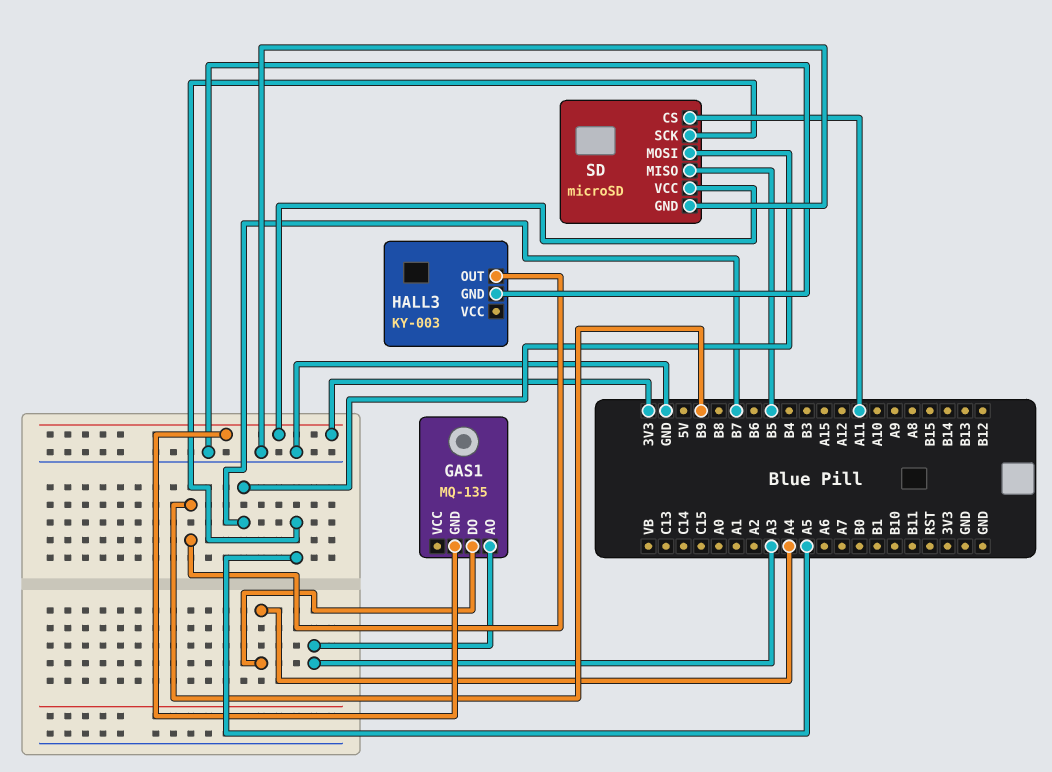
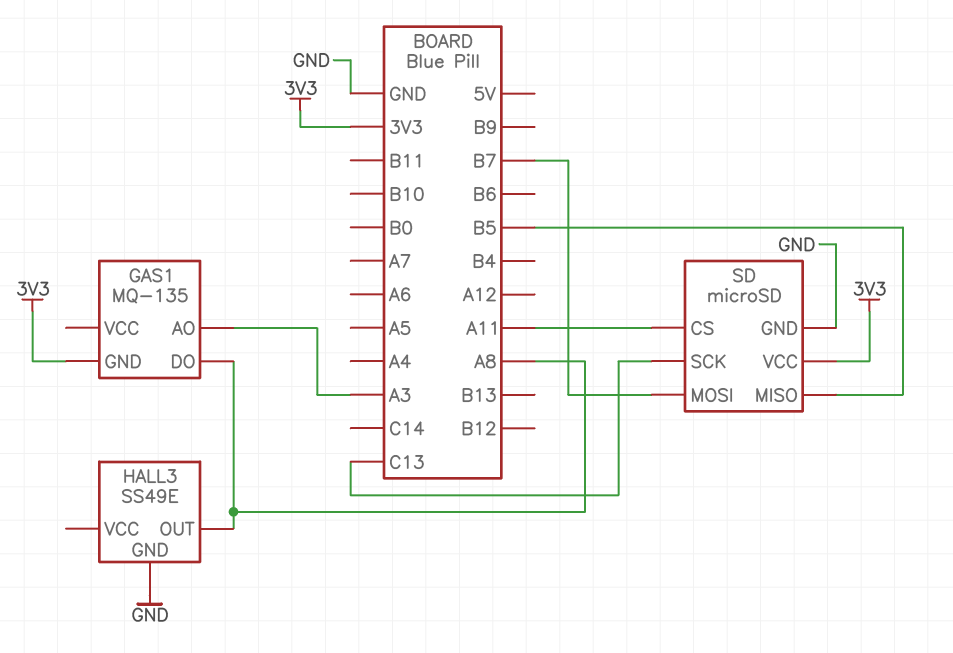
GAS1 pin DO: A4 -> A8
HALL3: KY-003 -> SS49E
HALL3 pin OUT: B9 -> A8
SD pin SCK: A5 -> C13

